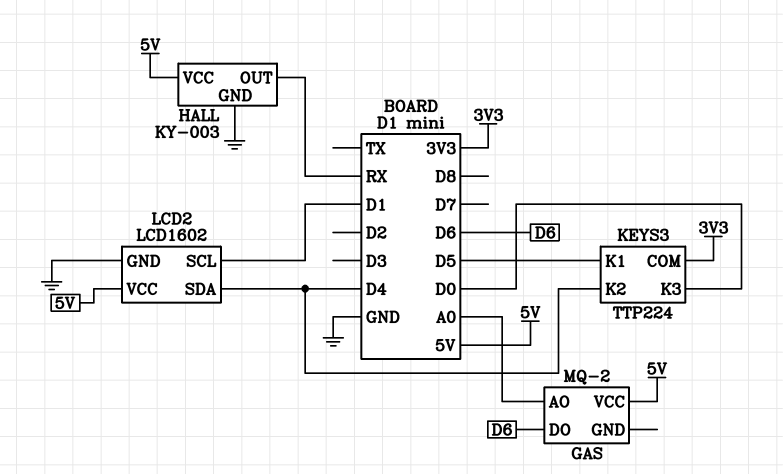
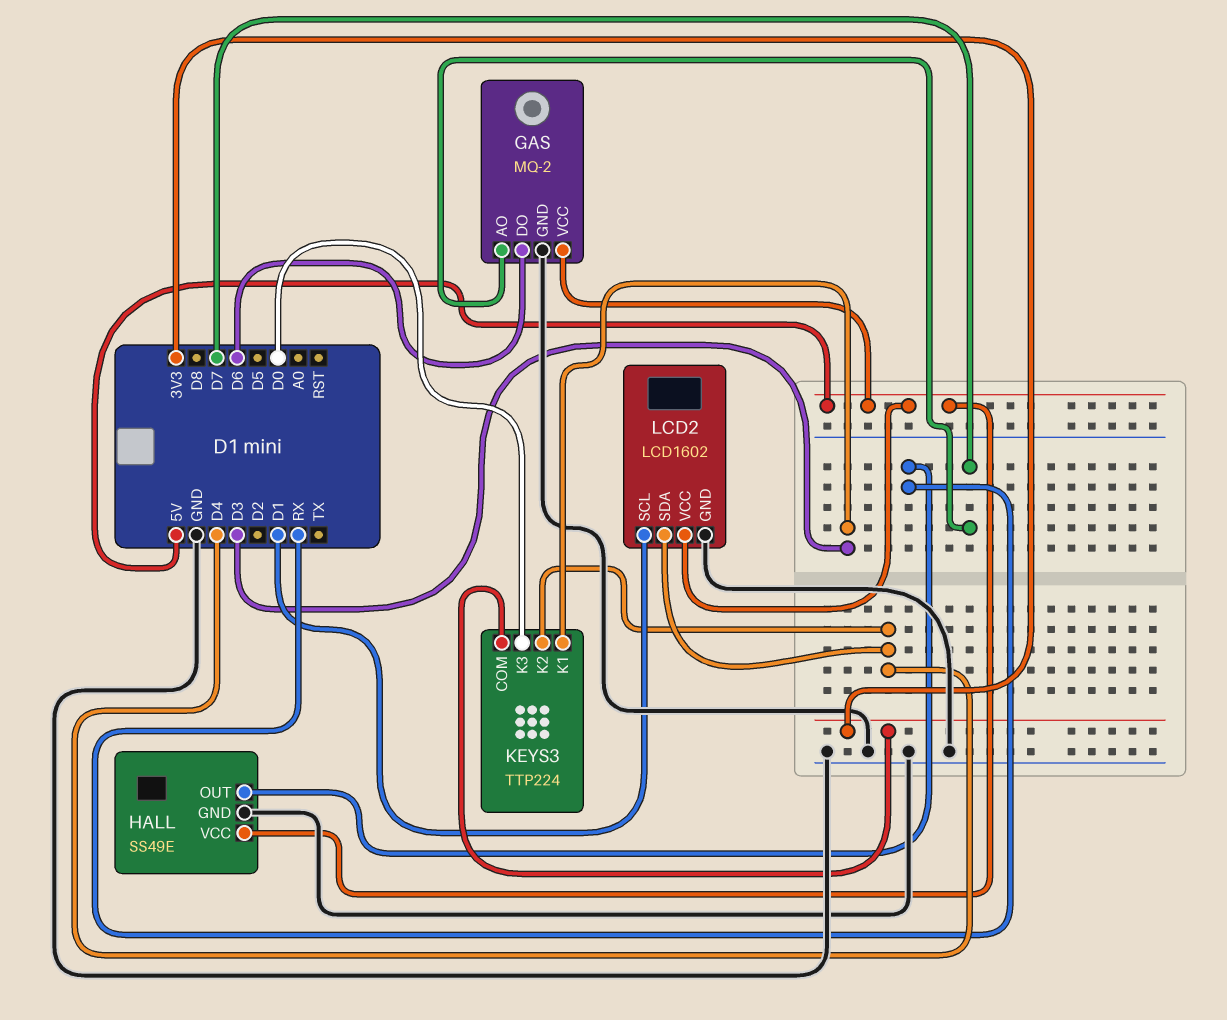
GAS pin AO: A0 -> D7
GAS pin GND: none -> GND
HALL: KY-003 -> SS49E
KEYS3 pin K1: D5 -> D3

